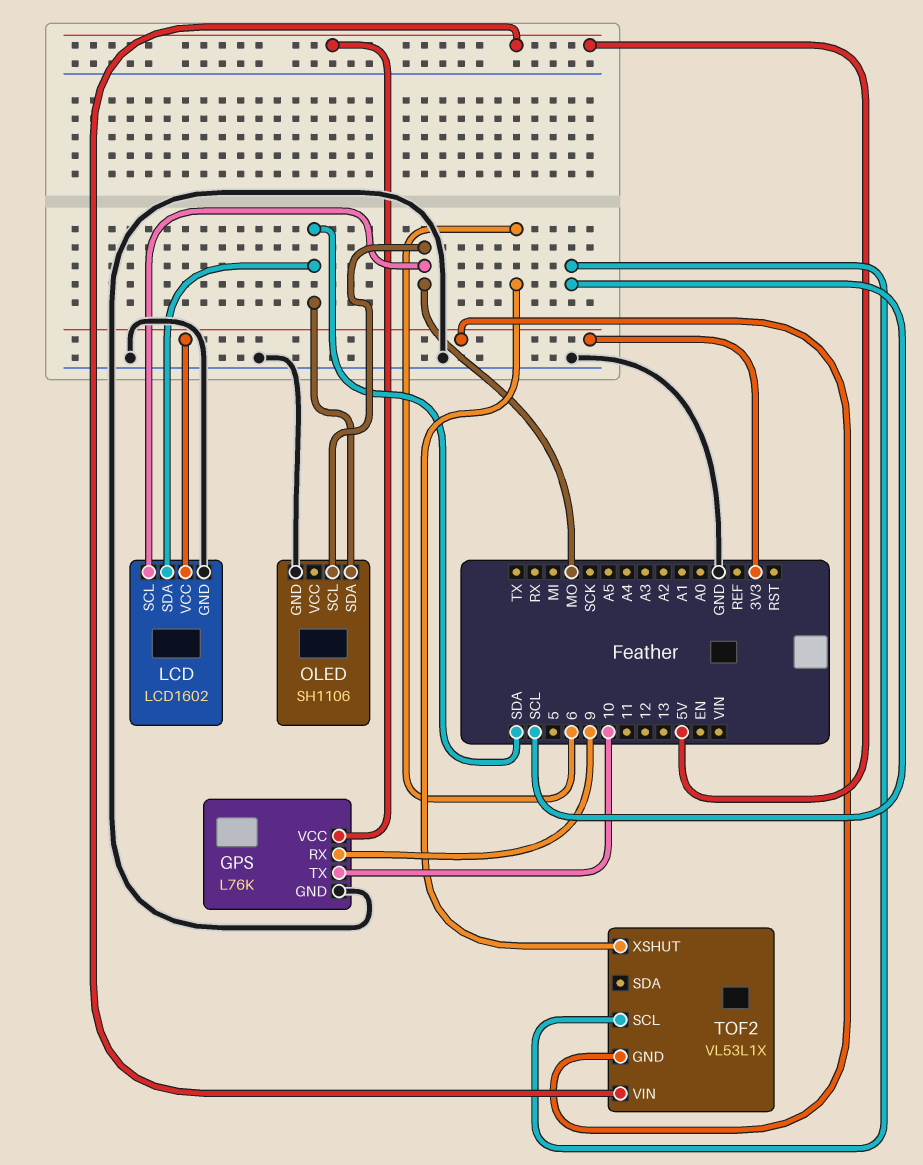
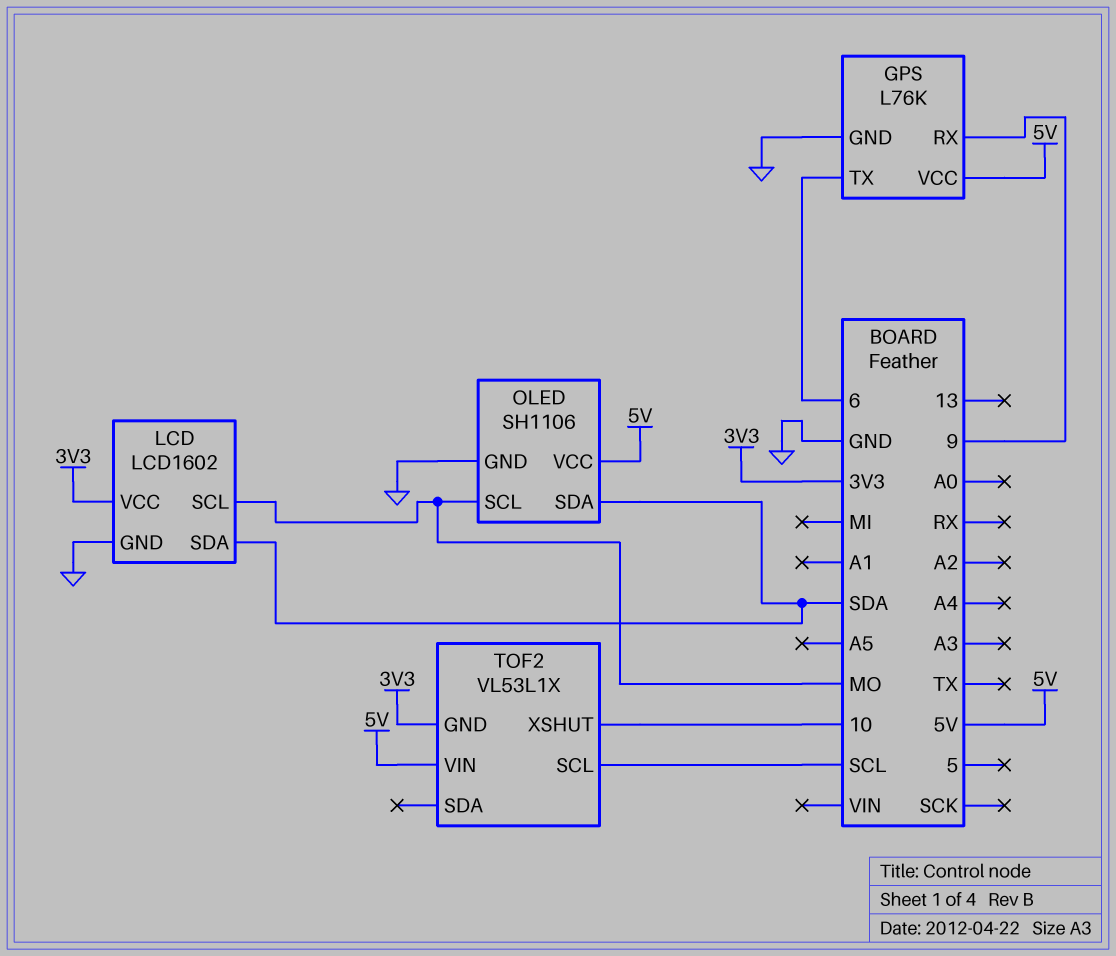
GPS pin TX: 10 -> 6
OLED pin VCC: none -> 5V
TOF2 pin XSHUT: 6 -> 10

